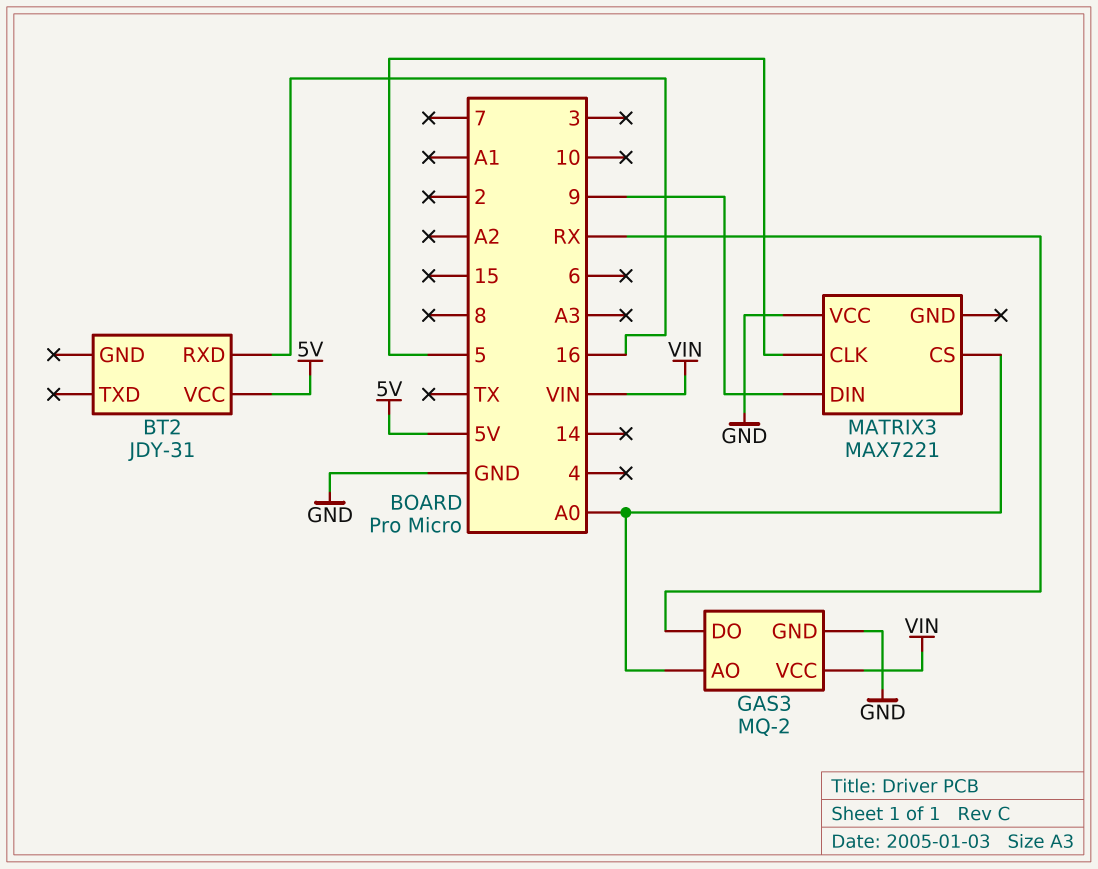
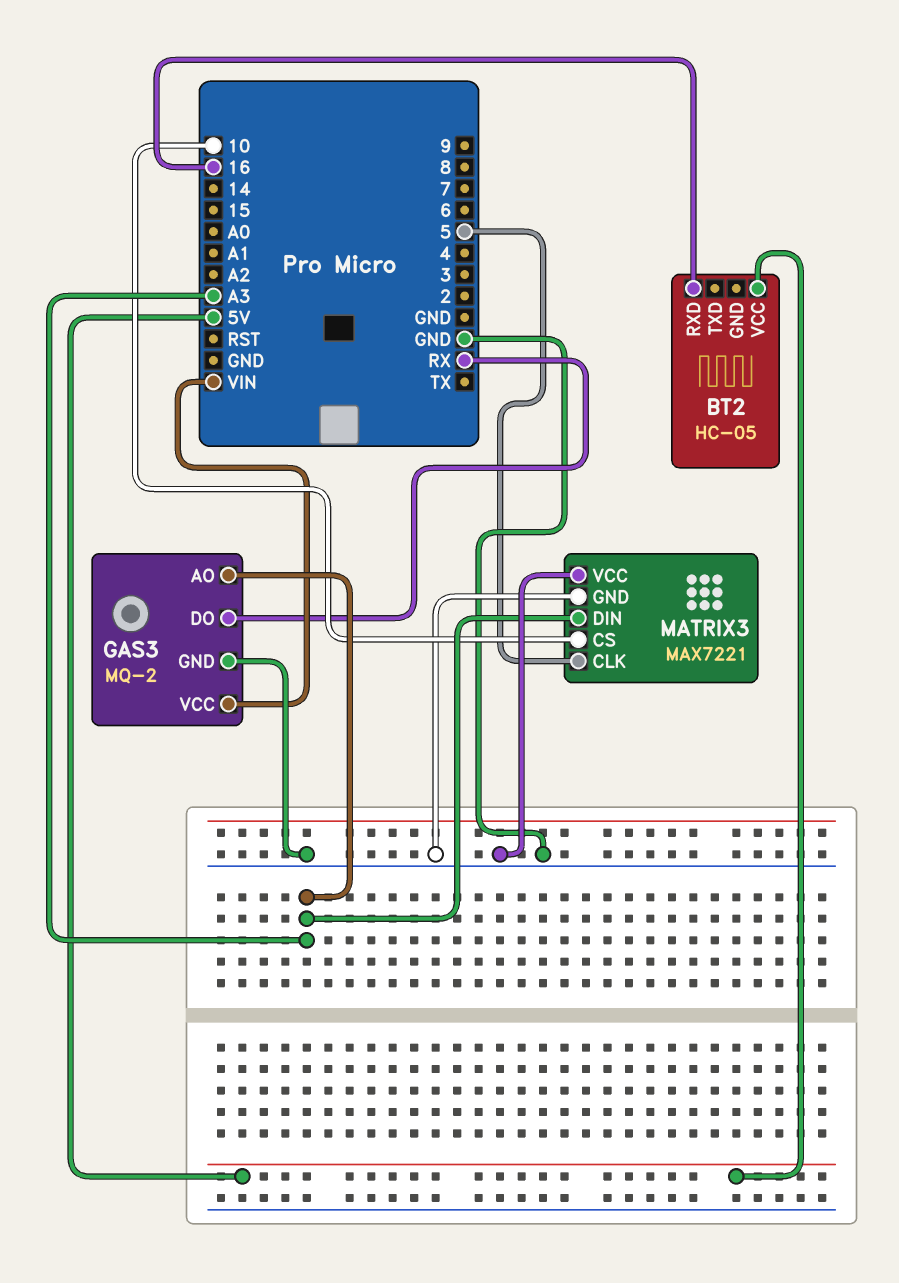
BT2: JDY-31 -> HC-05
GAS3 pin AO: A0 -> A3
MATRIX3 pin CS: A0 -> 10
MATRIX3 pin DIN: 9 -> A3
MATRIX3 pin GND: none -> GND

